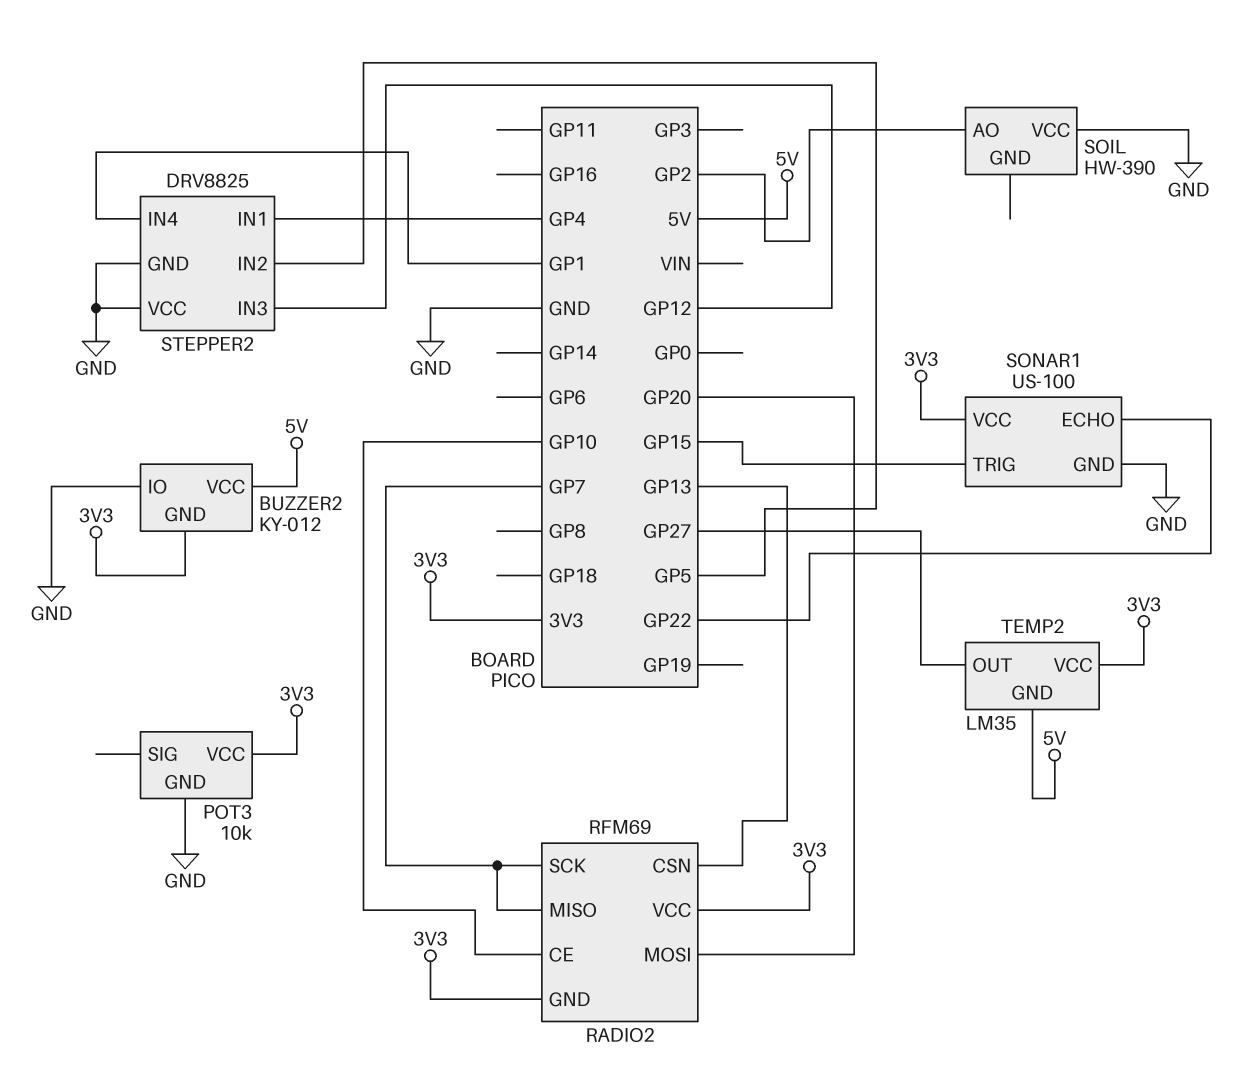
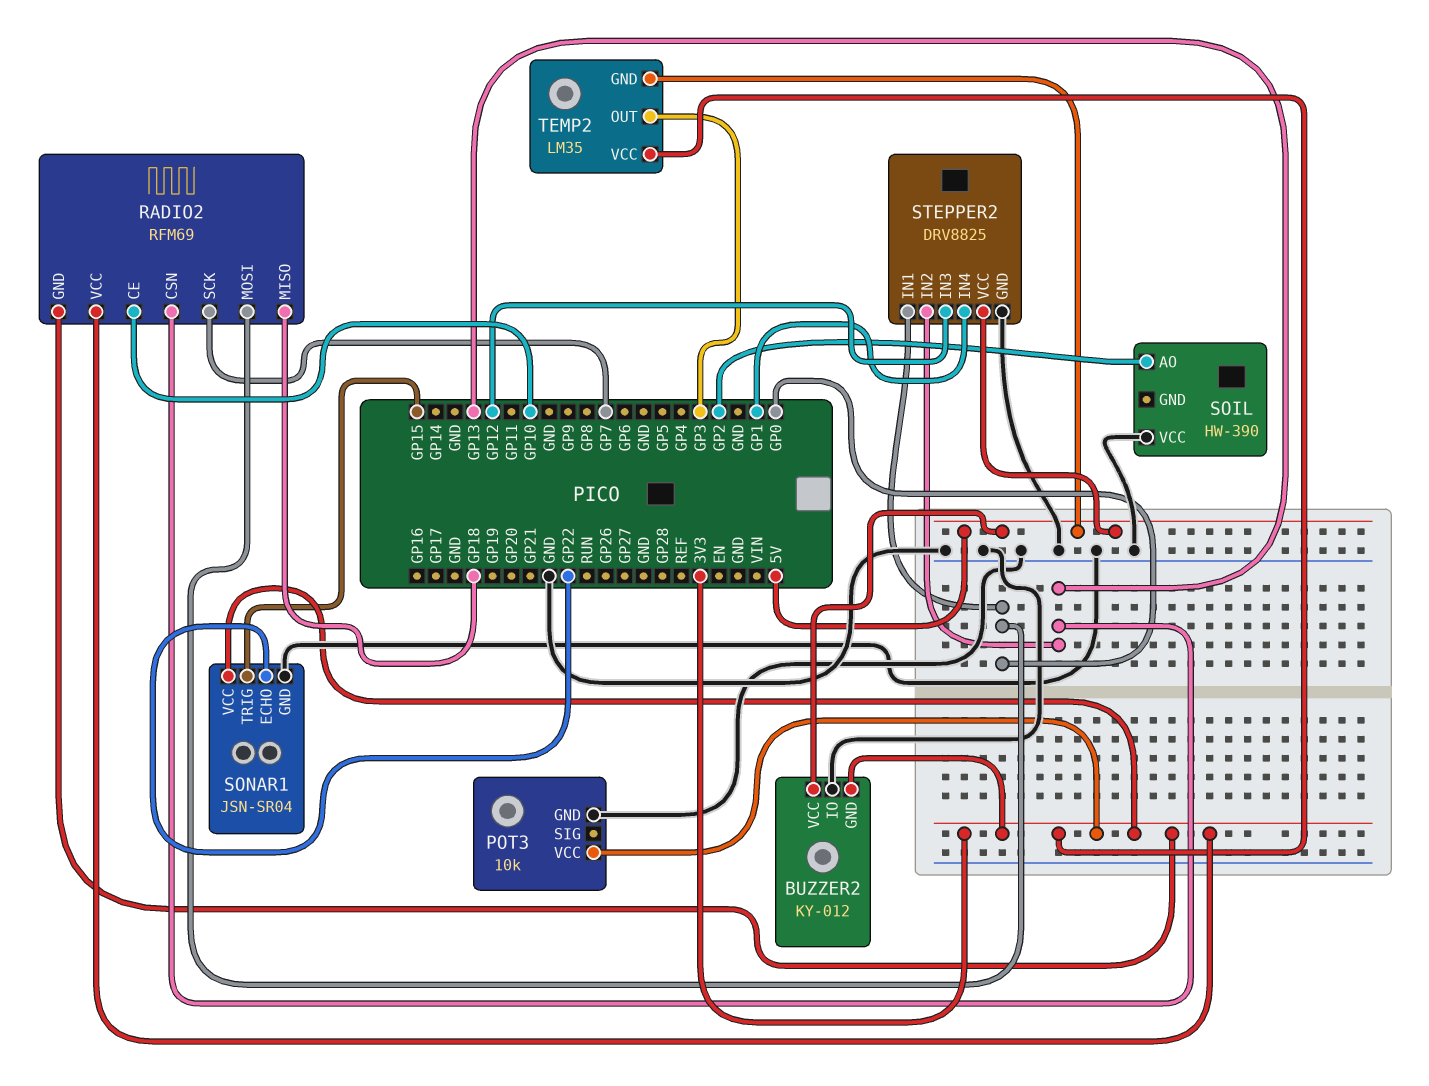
RADIO2 pin MISO: GP7 -> GP18
RADIO2 pin MOSI: GP20 -> GP0
SONAR1: US-100 -> JSN-SR04
STEPPER2 pin IN1: GP4 -> GP0
STEPPER2 pin IN2: GP5 -> GP13
STEPPER2 pin VCC: GND -> 5V
TEMP2 pin OUT: GP27 -> GP3

